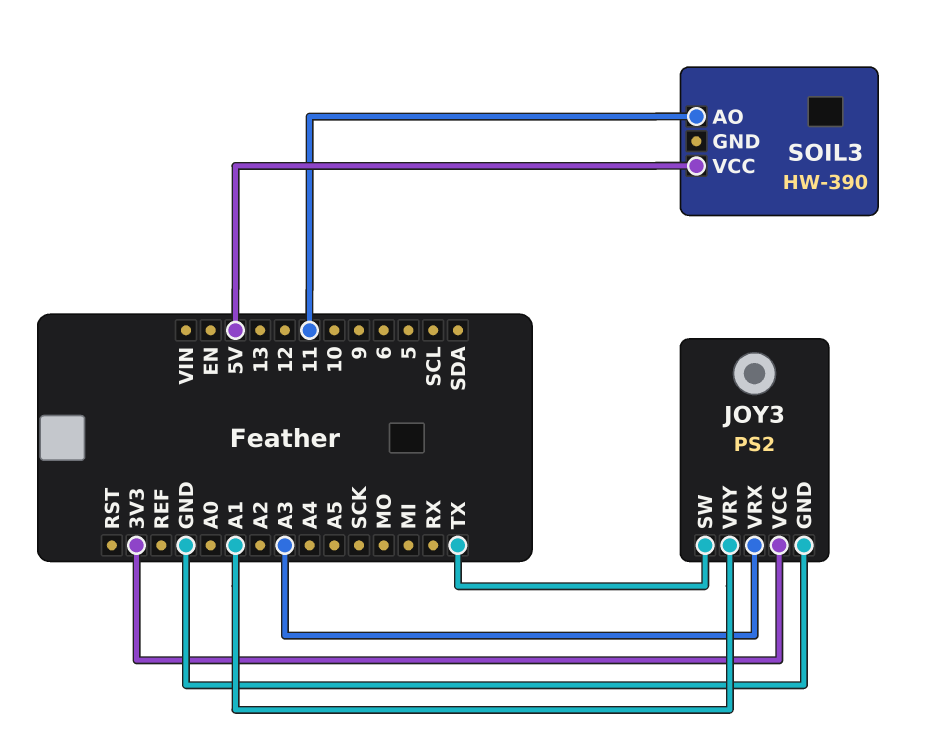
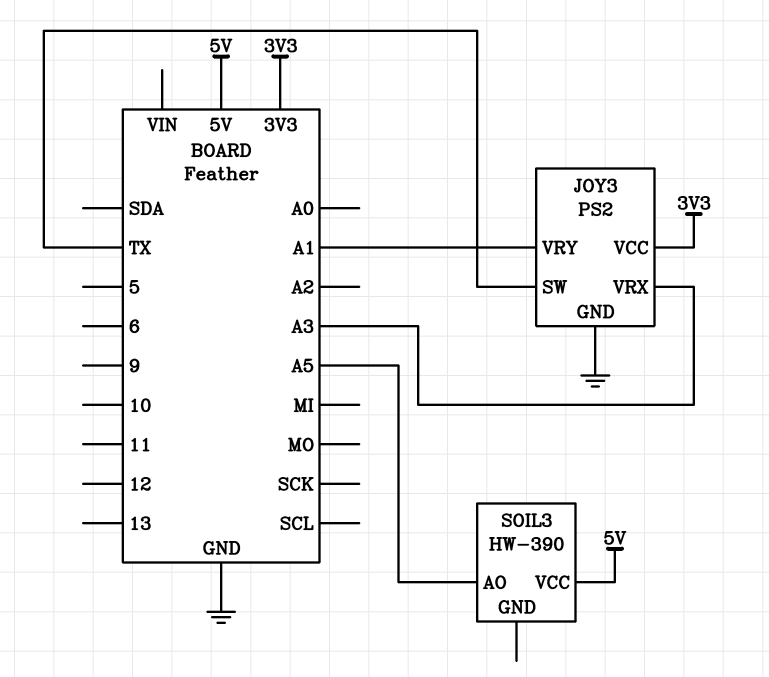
SOIL3 pin AO: 11 -> A5

